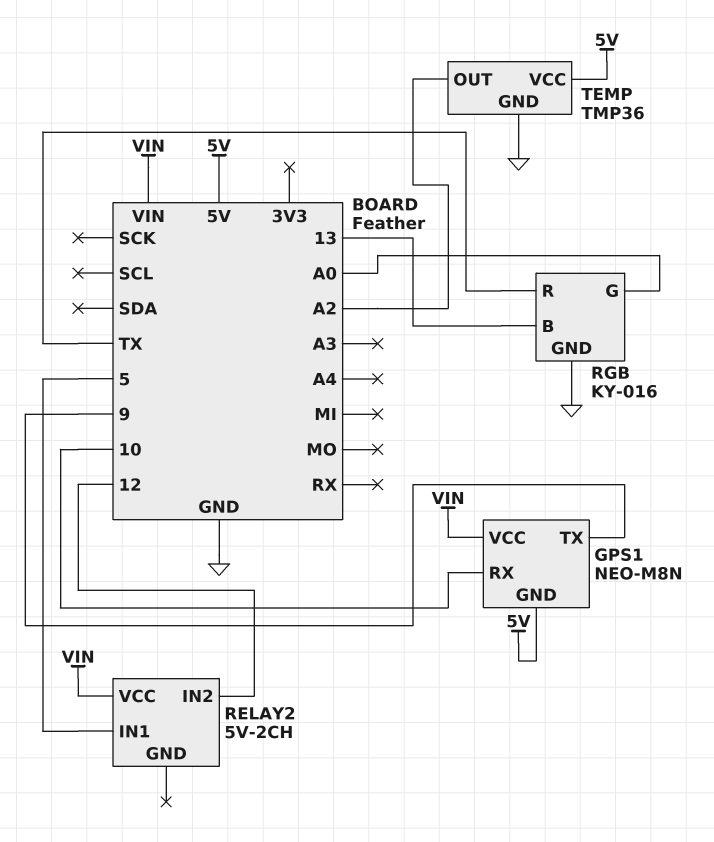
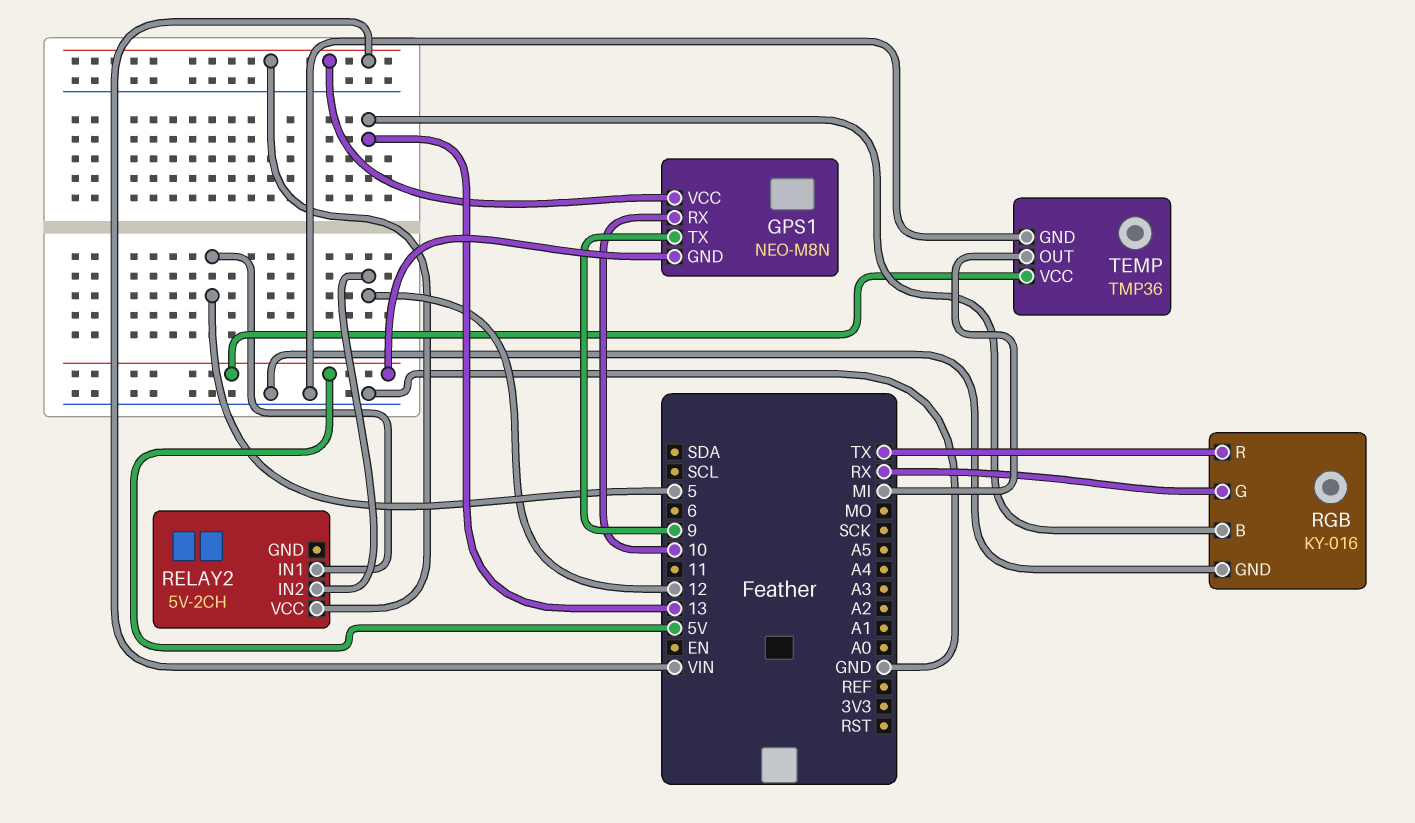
RGB pin G: A0 -> RX
TEMP pin OUT: A2 -> MI

